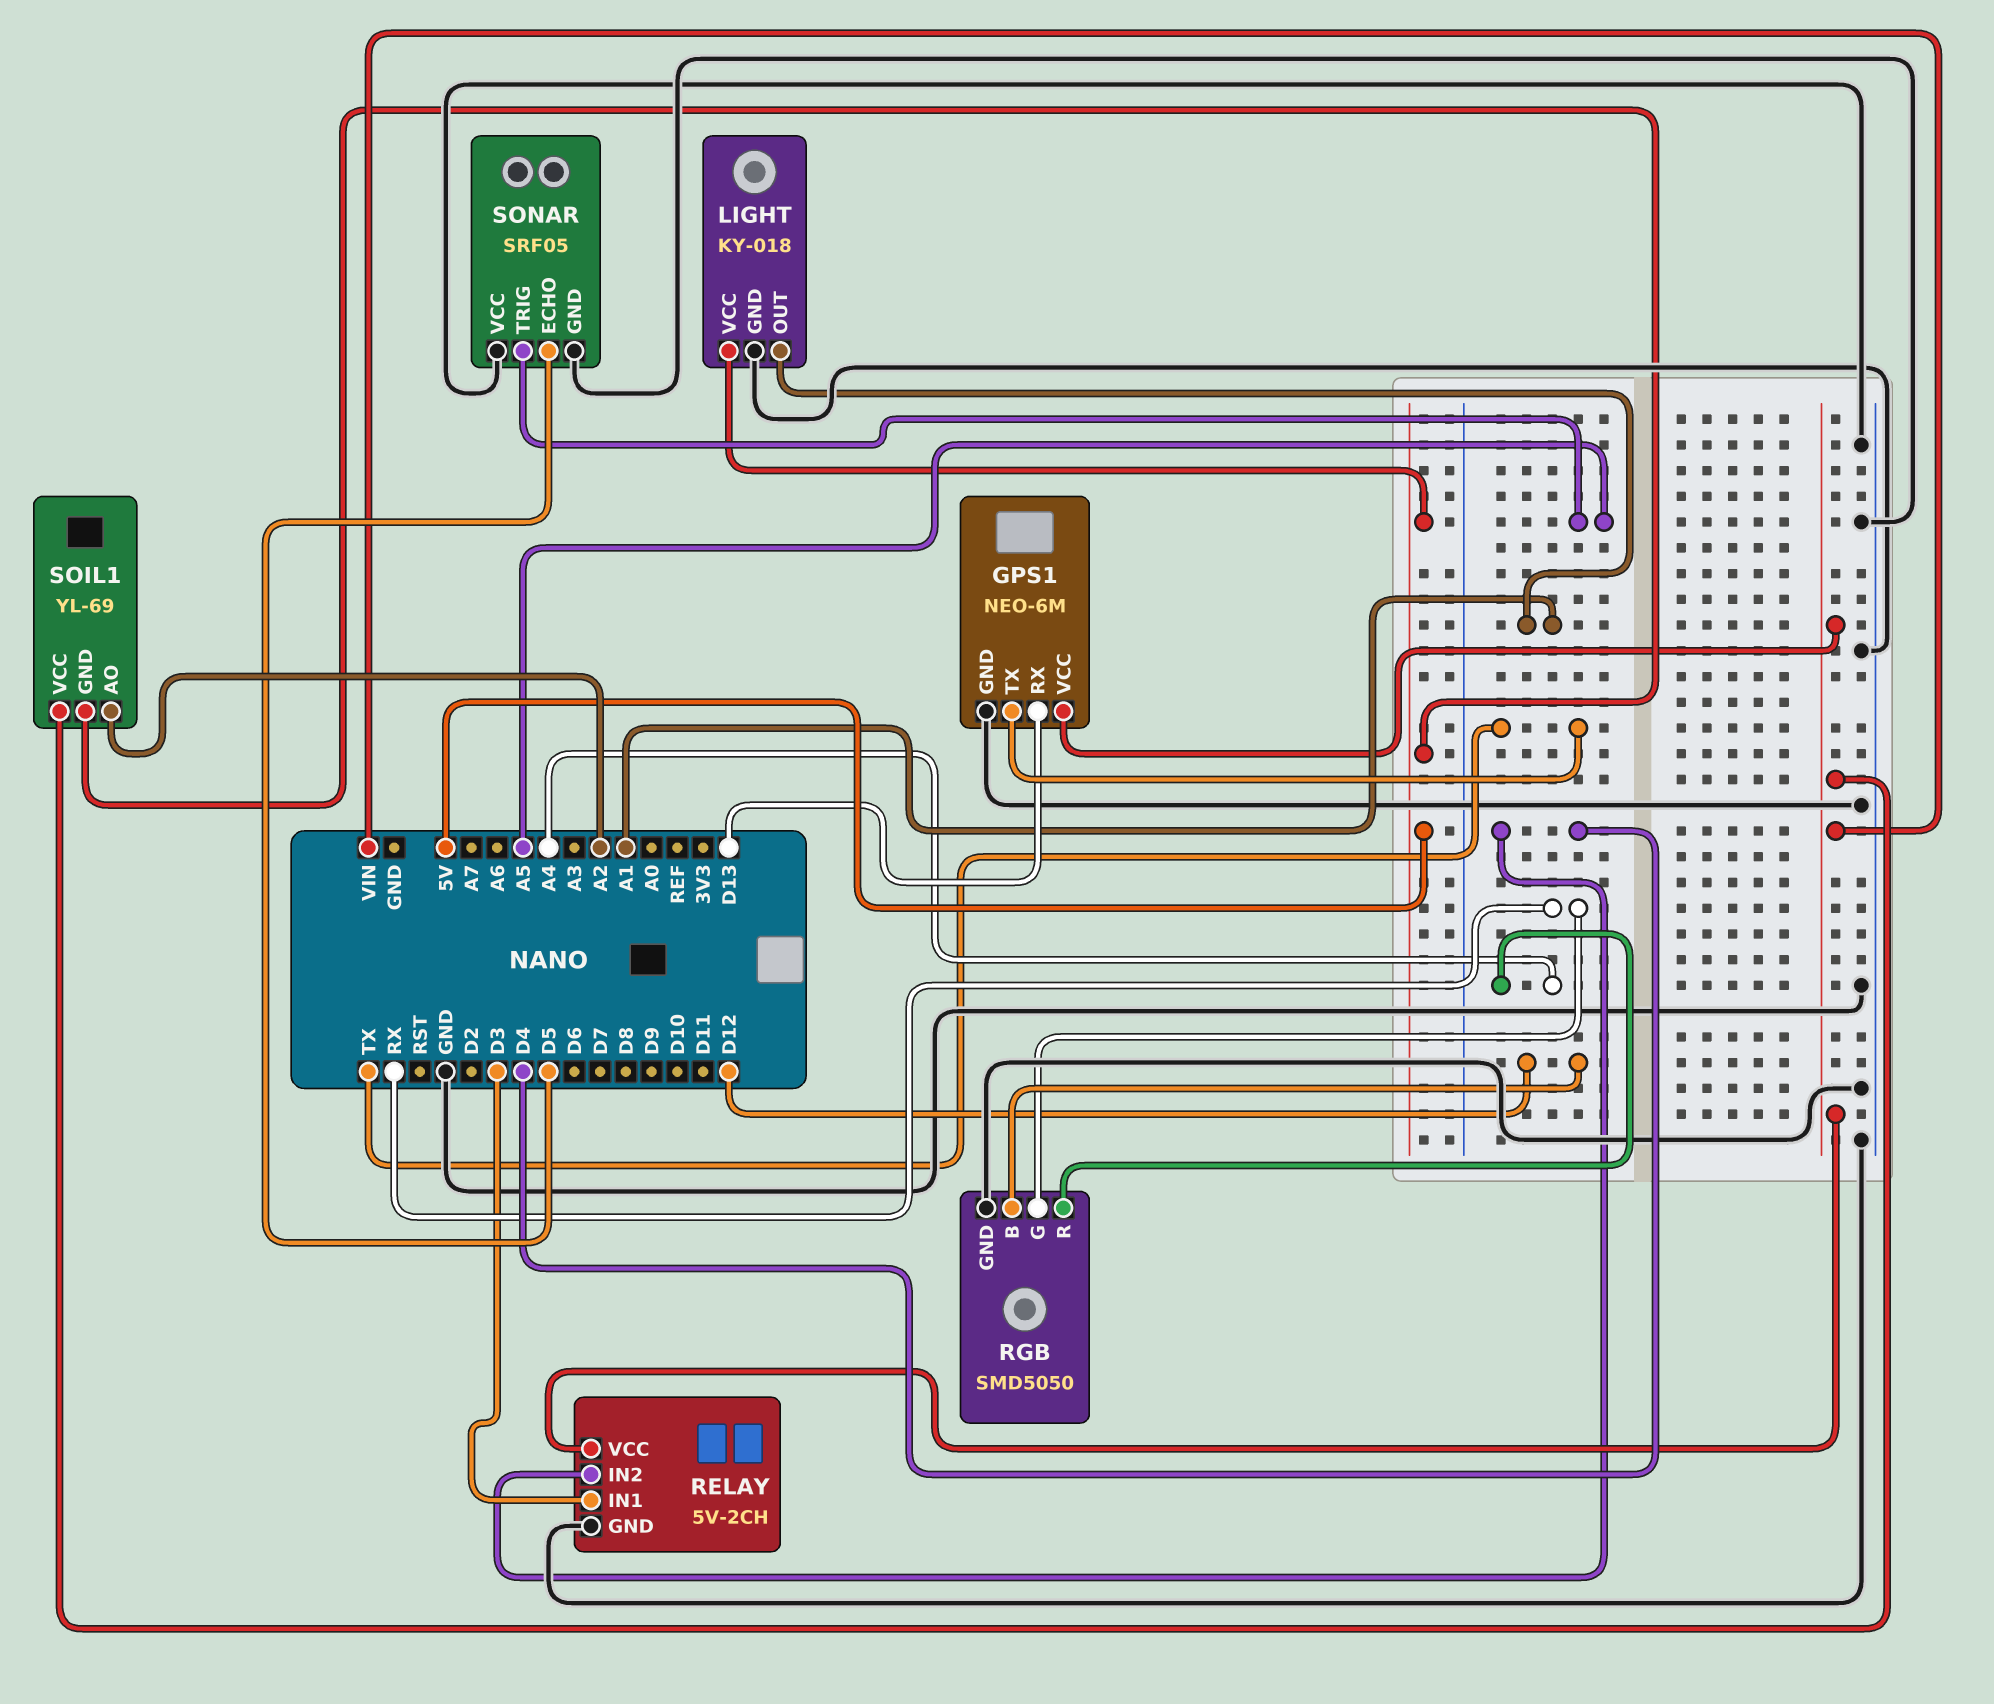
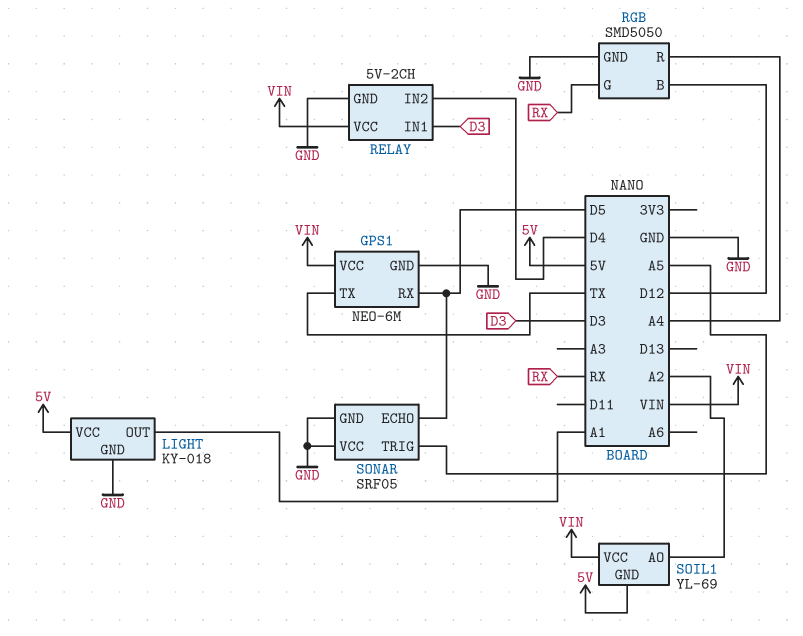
GPS1 pin RX: D13 -> D5

